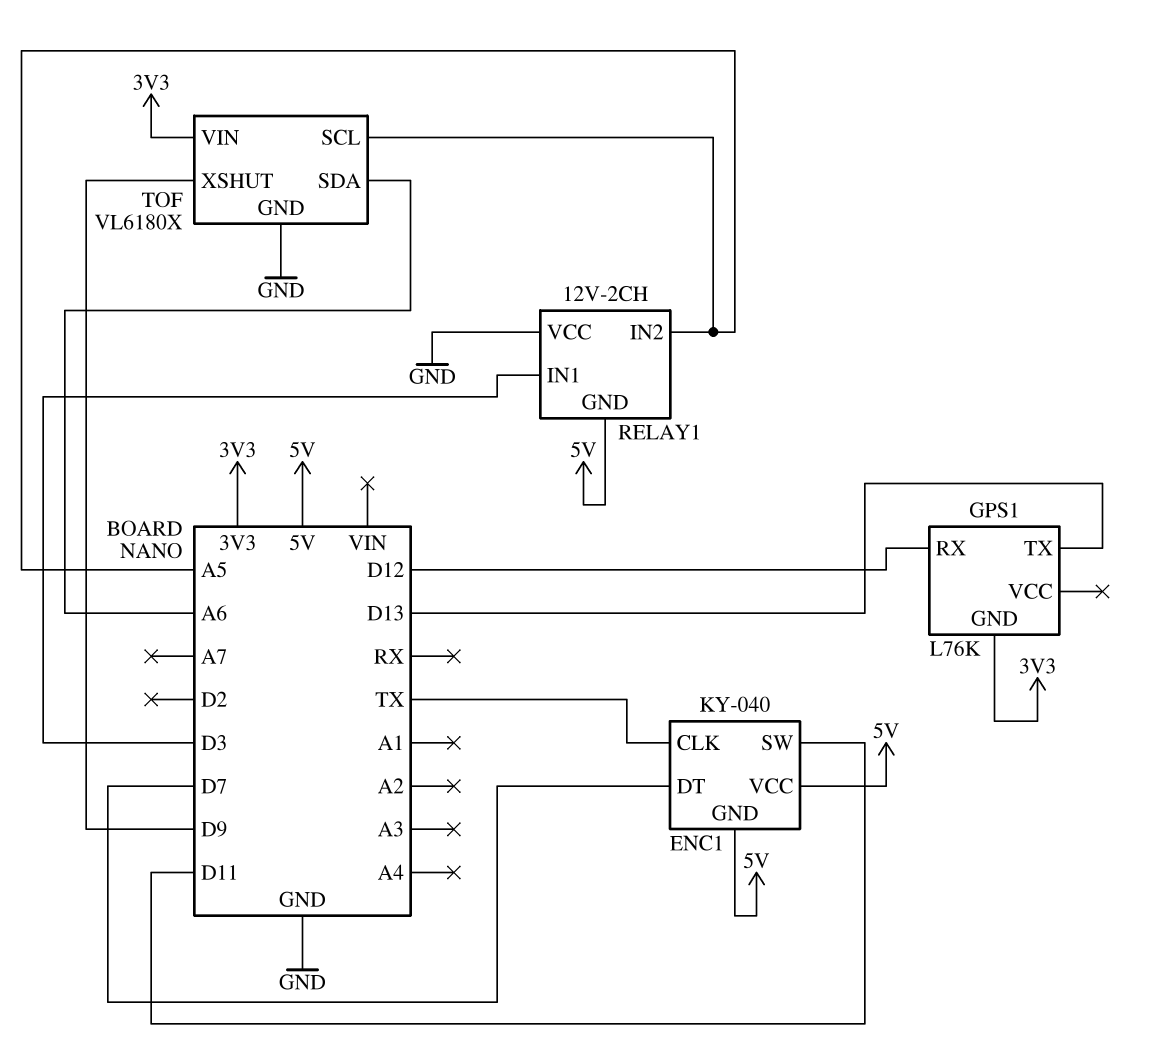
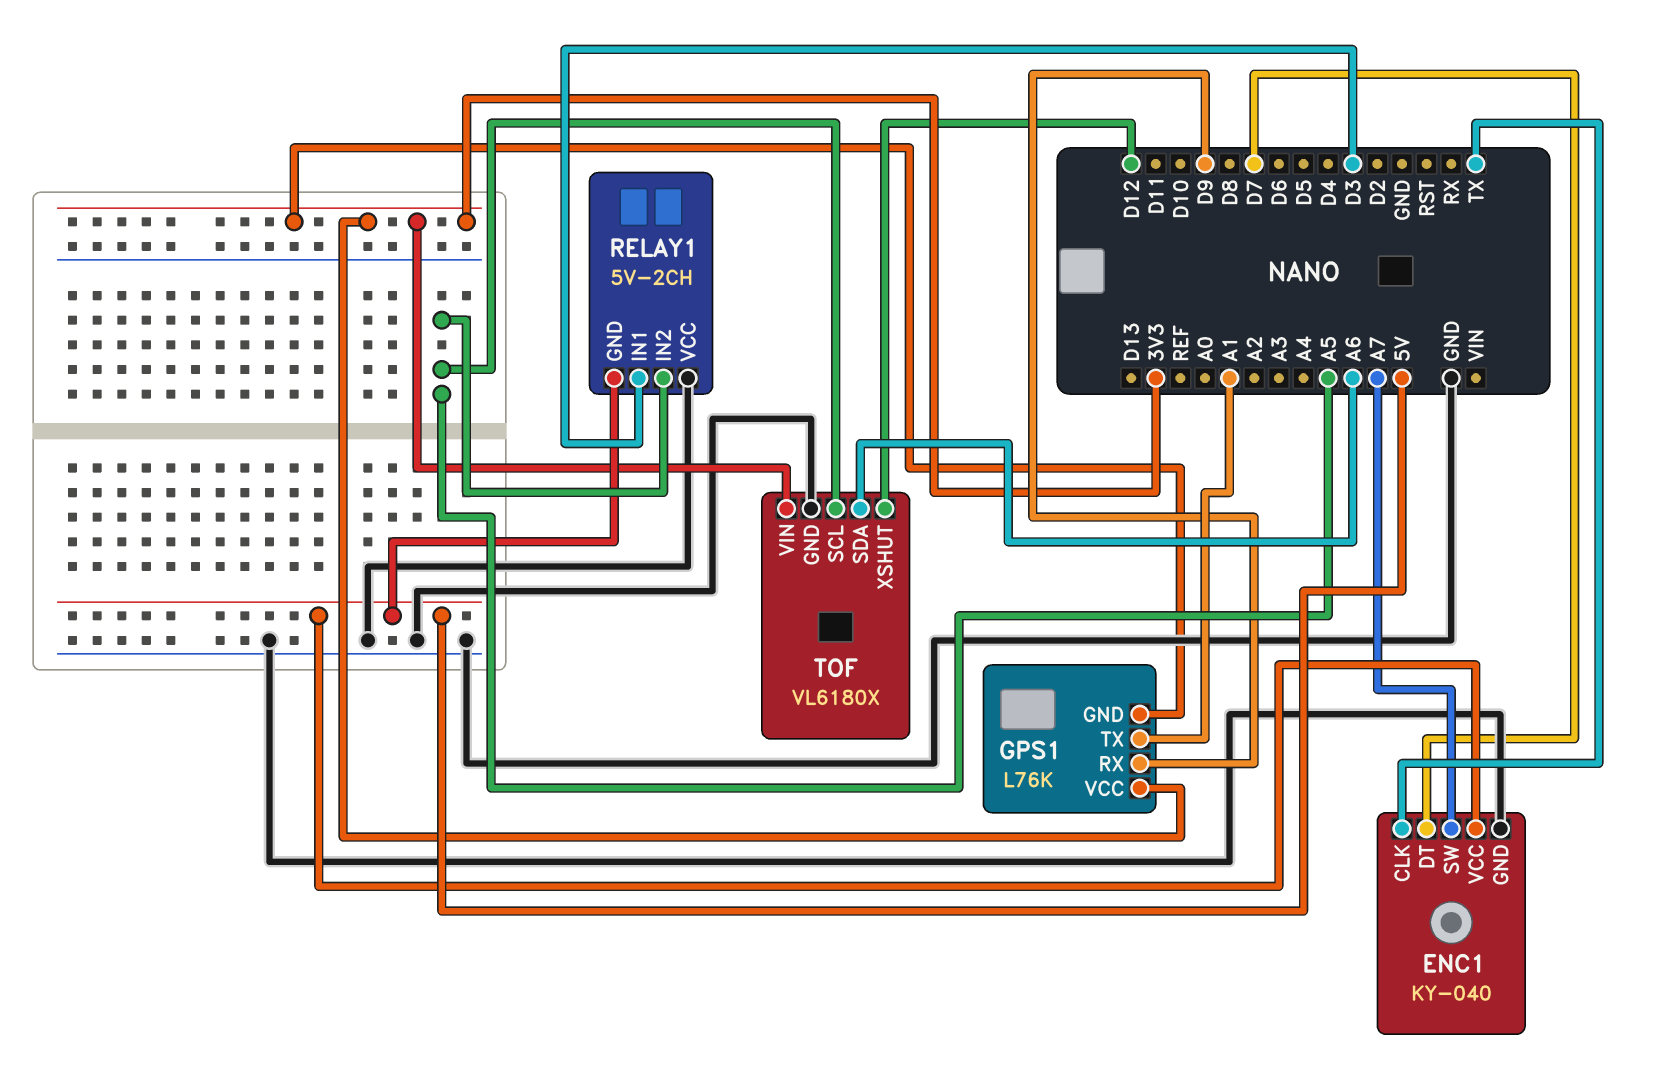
ENC1 pin GND: 5V -> GND
ENC1 pin SW: D11 -> A7
GPS1 pin RX: D12 -> D9
GPS1 pin TX: D13 -> A1
GPS1 pin VCC: none -> 3V3
RELAY1: 12V-2CH -> 5V-2CH
TOF pin XSHUT: D9 -> D12

